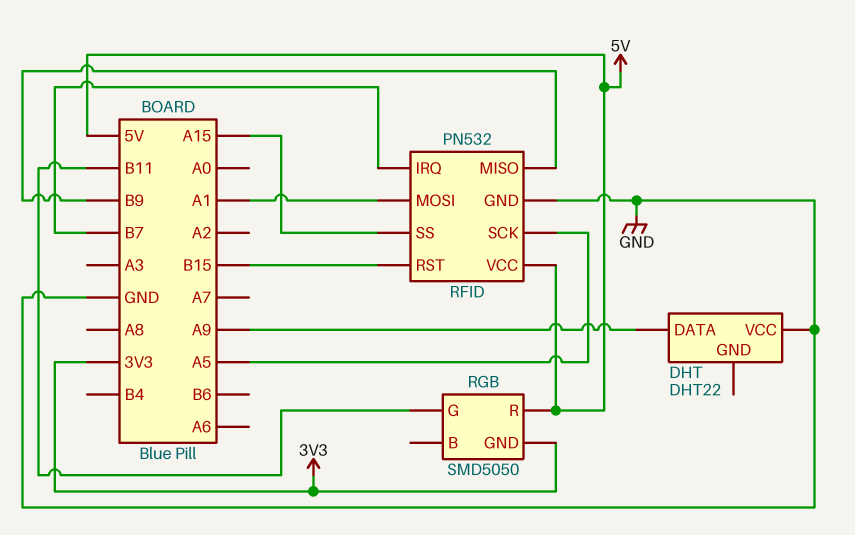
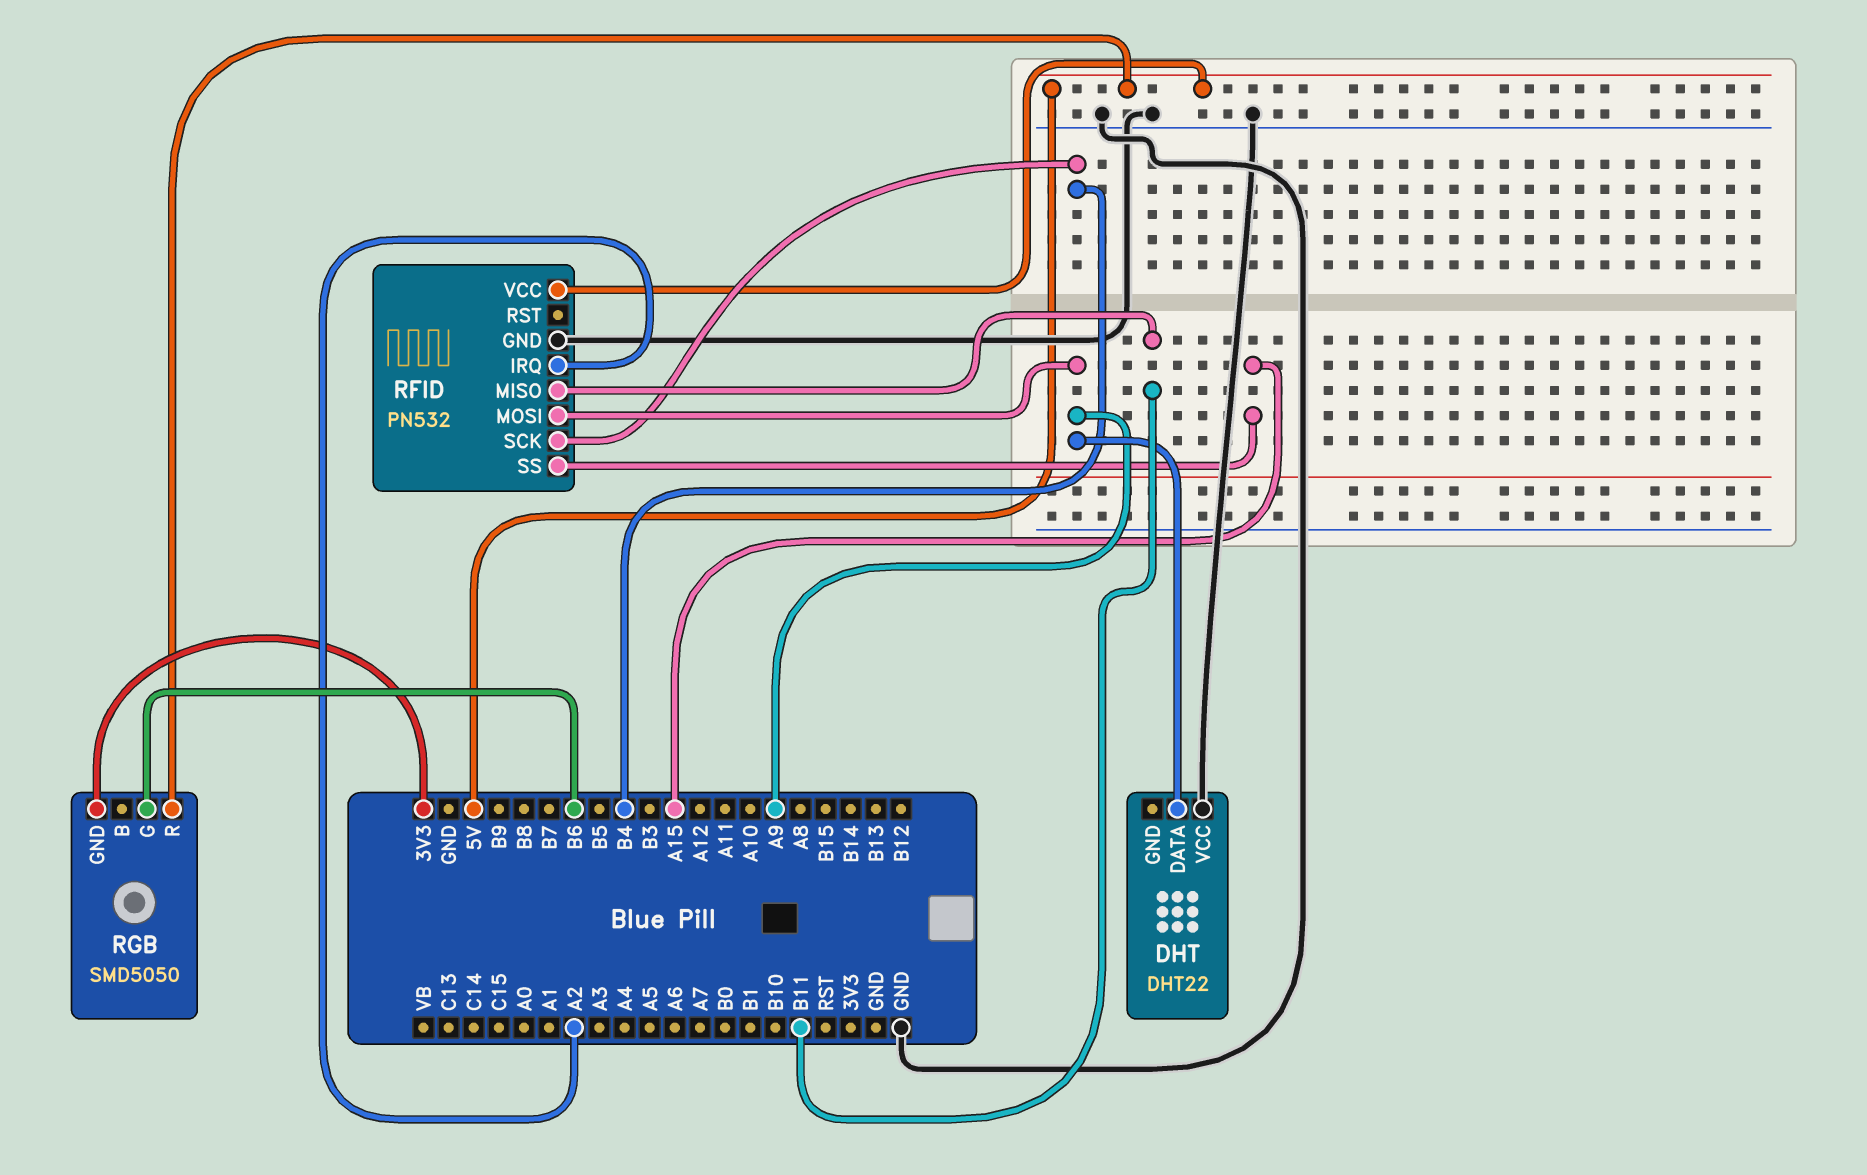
RFID pin IRQ: B7 -> A2
RFID pin MISO: B9 -> B11
RFID pin MOSI: A1 -> A9
RFID pin RST: B15 -> none
RFID pin SCK: A5 -> B4
RGB pin G: B11 -> B6

